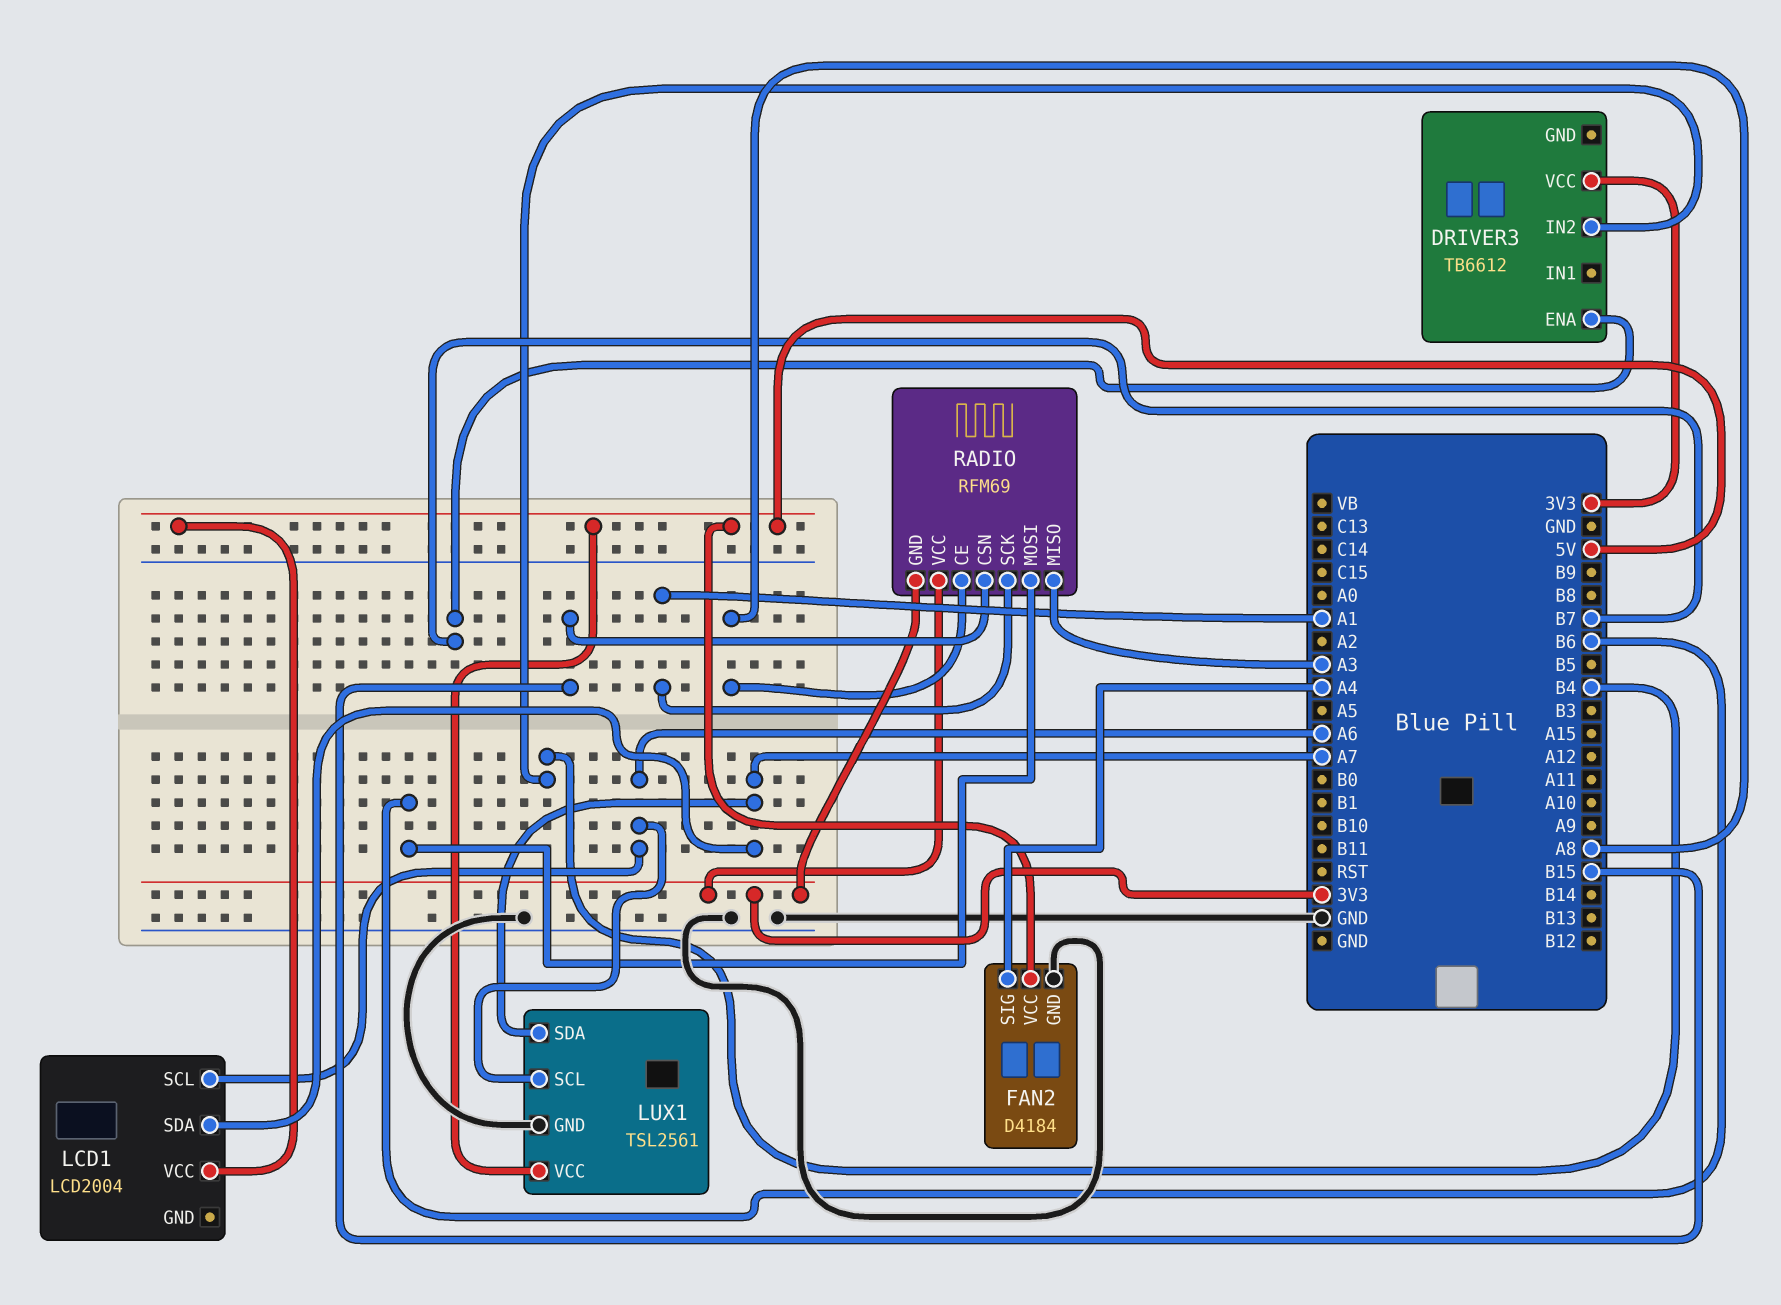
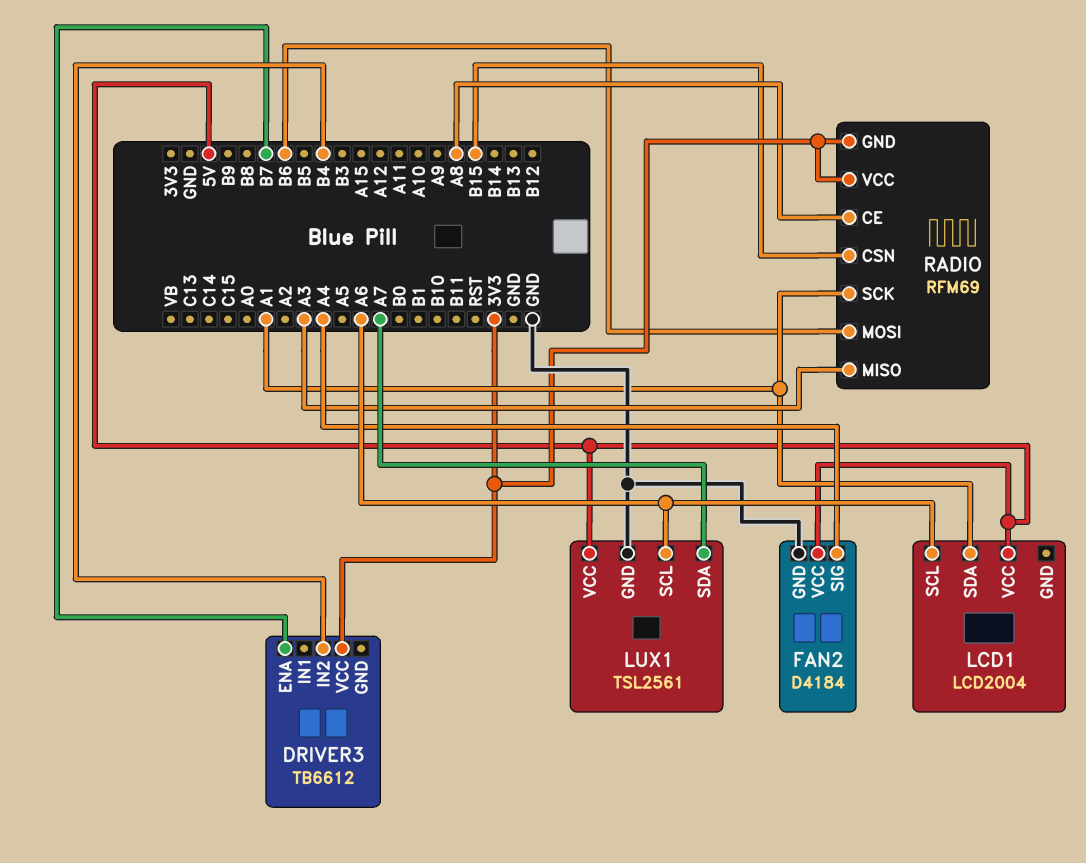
LCD1 pin SDA: A7 -> A1

